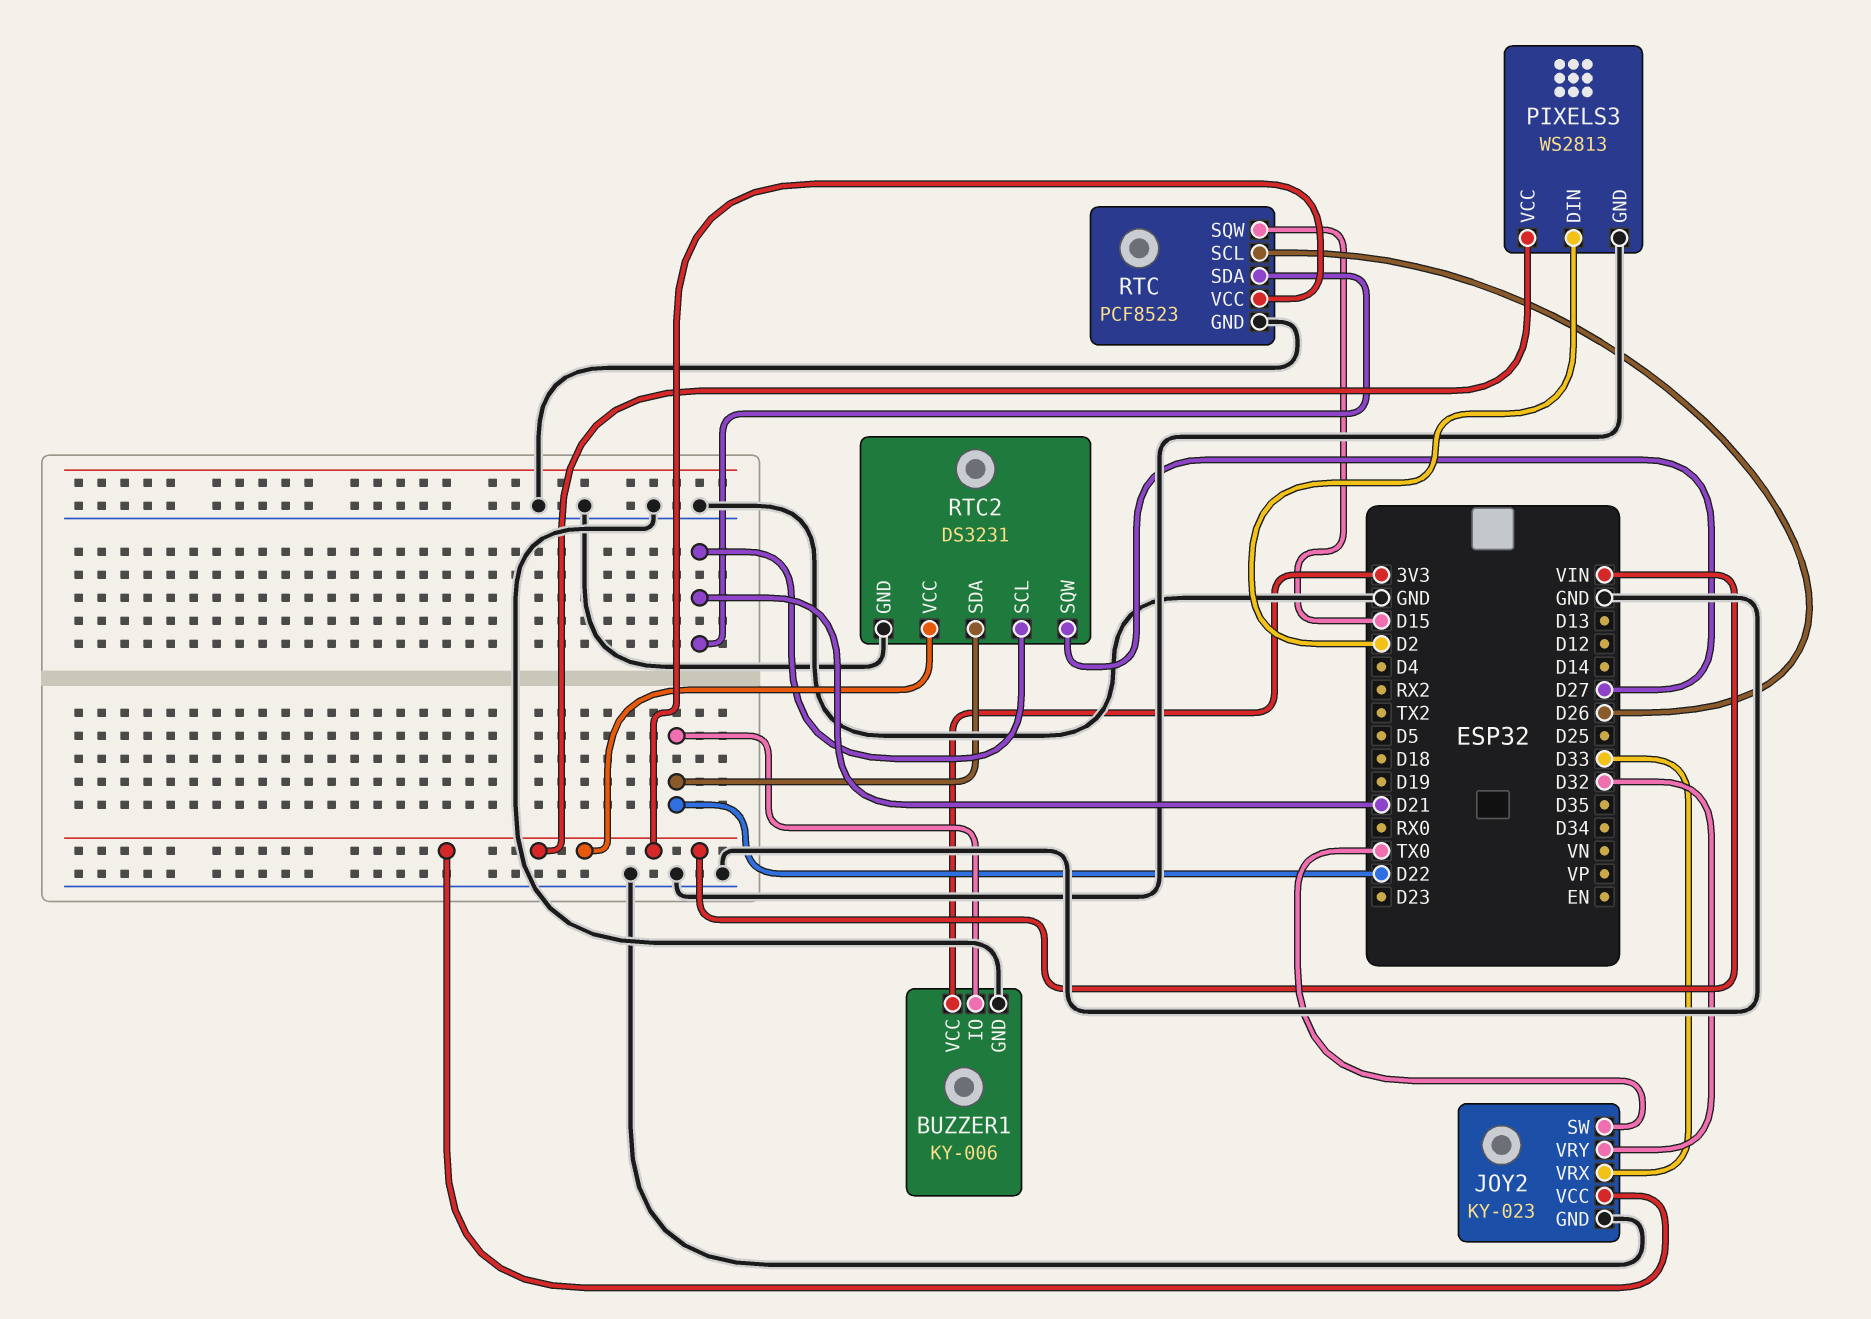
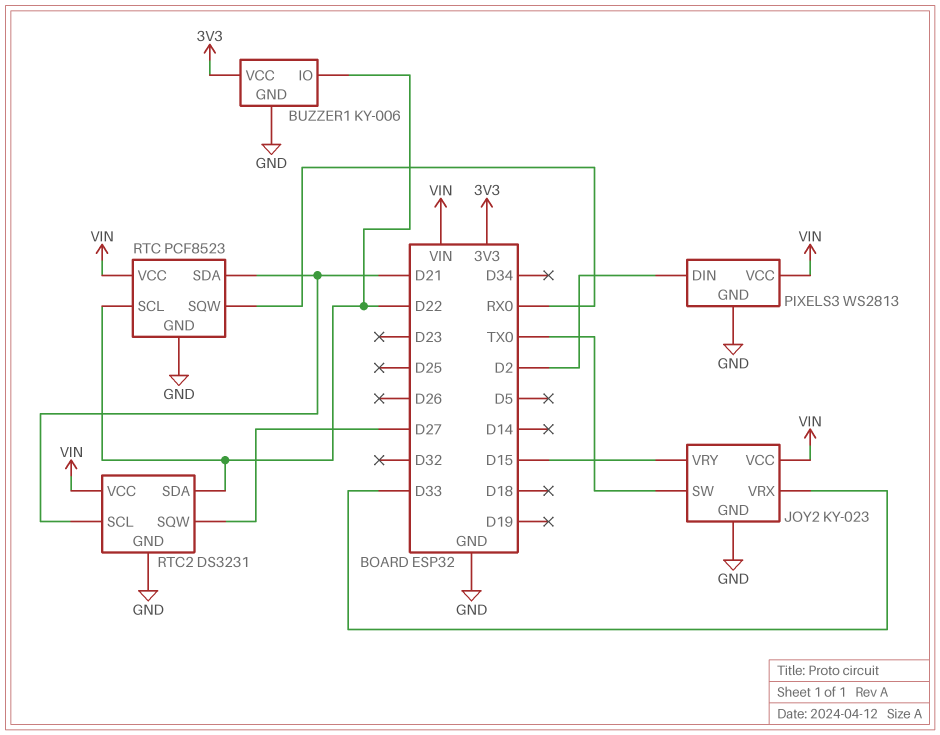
JOY2 pin VRY: D32 -> D15
RTC pin SCL: D26 -> D22
RTC pin SQW: D15 -> RX0

